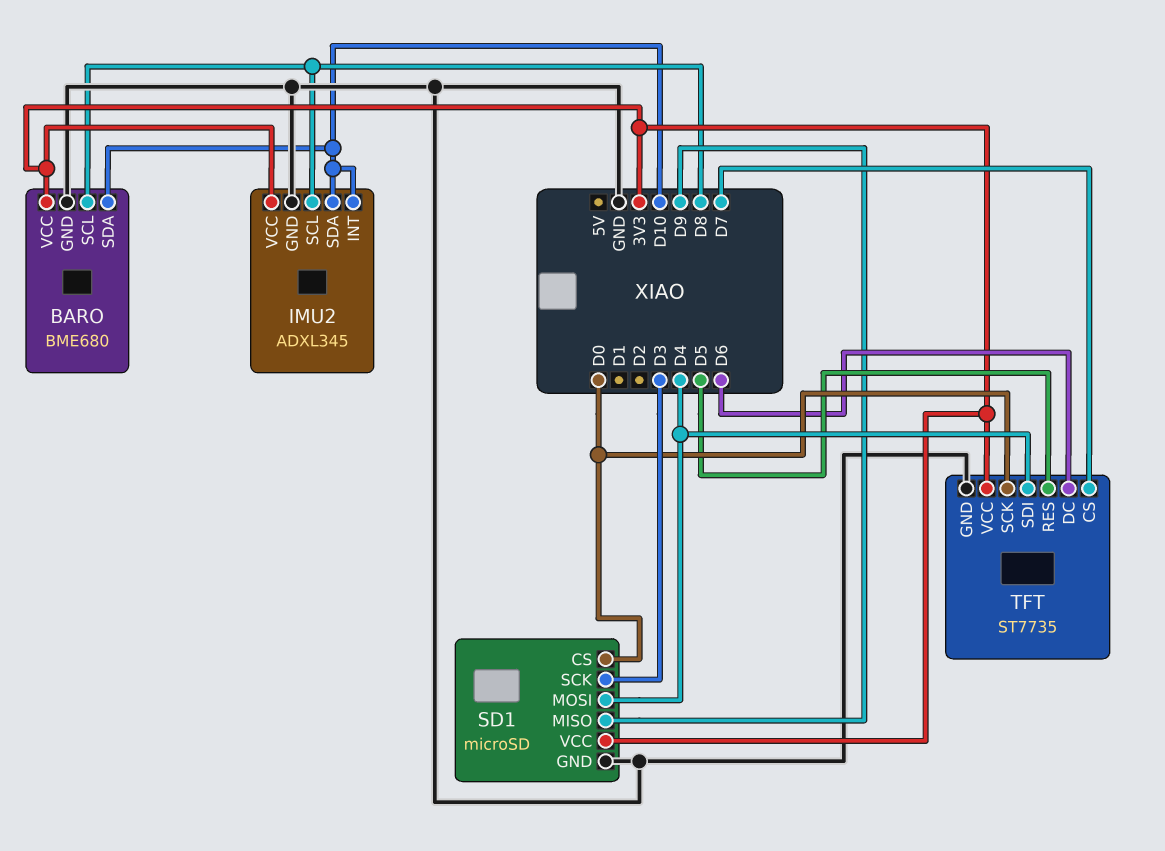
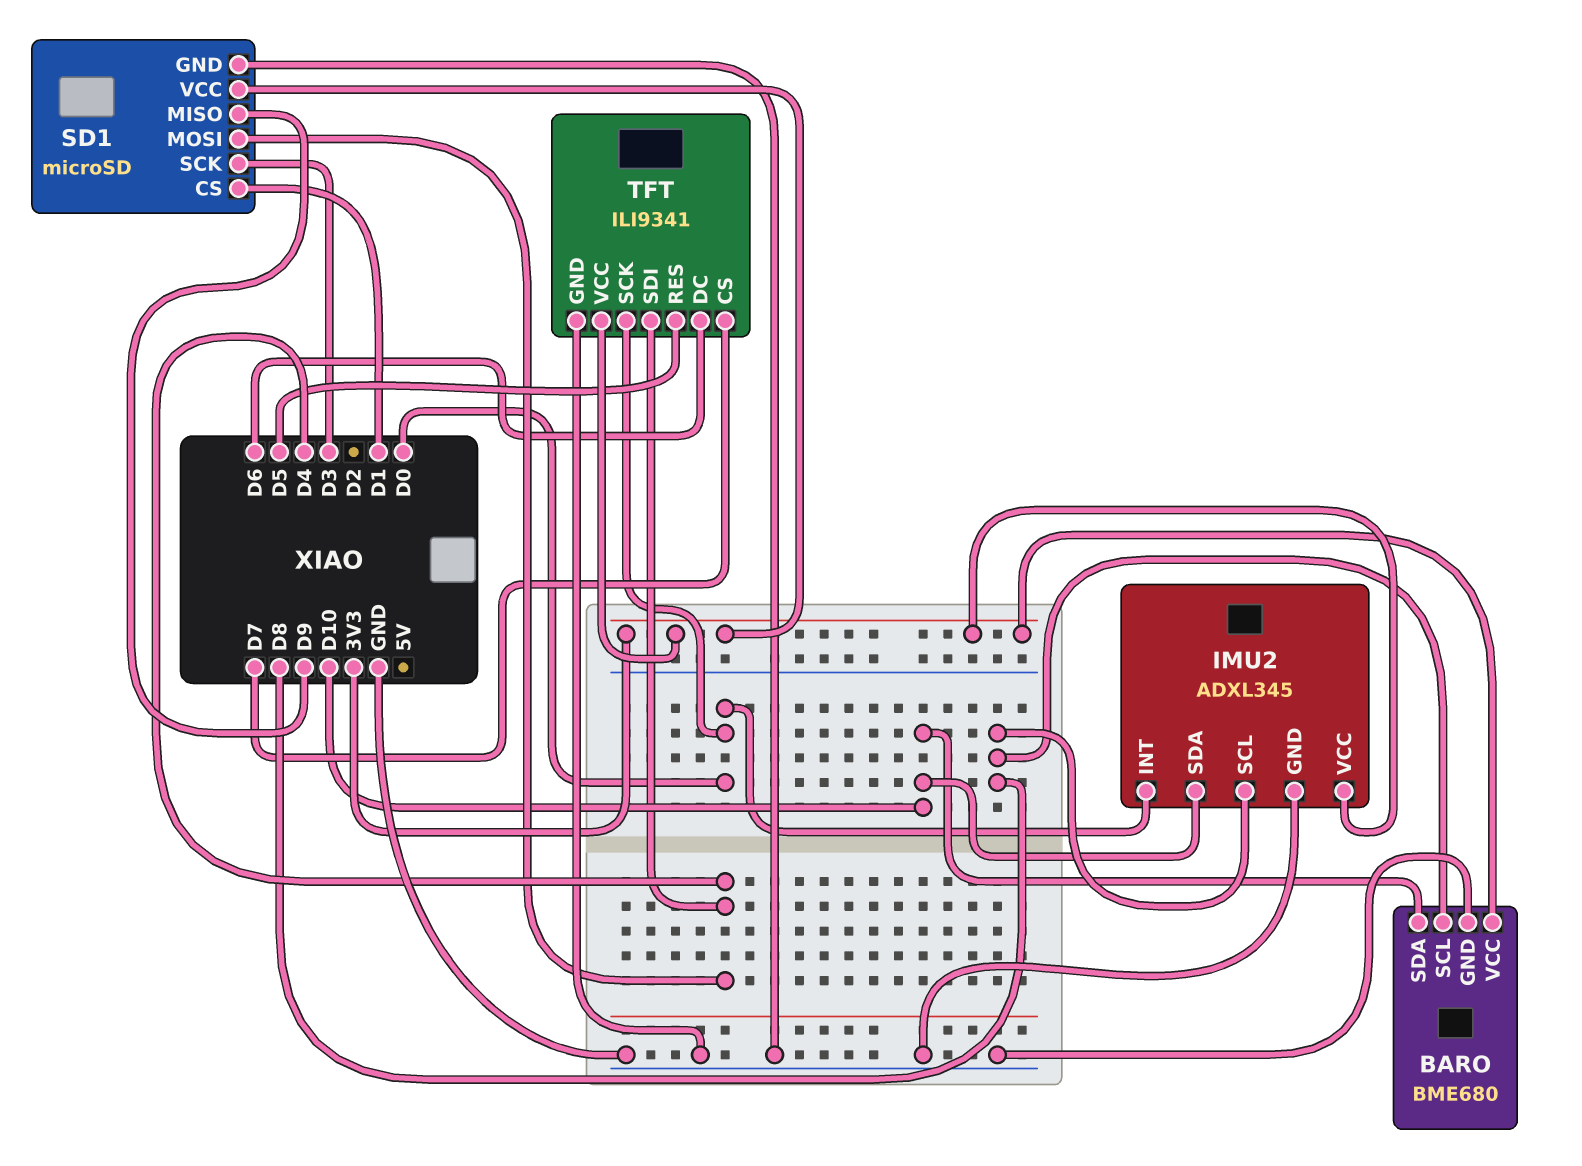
IMU2 pin INT: D10 -> D0
SD1 pin CS: D0 -> D1
TFT: ST7735 -> ILI9341

